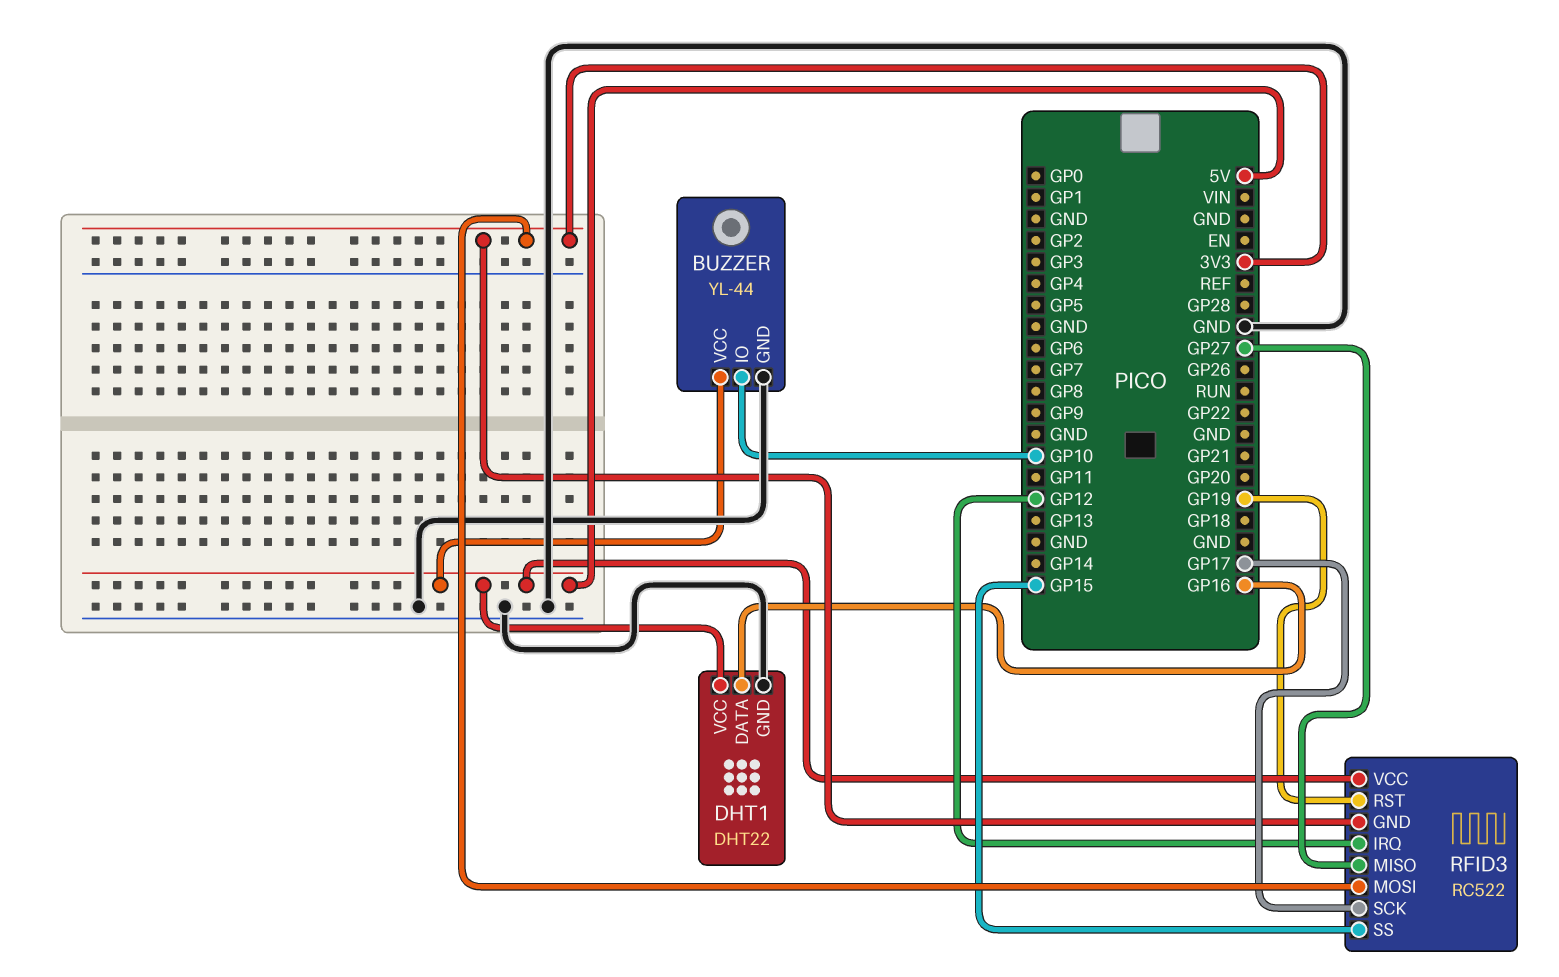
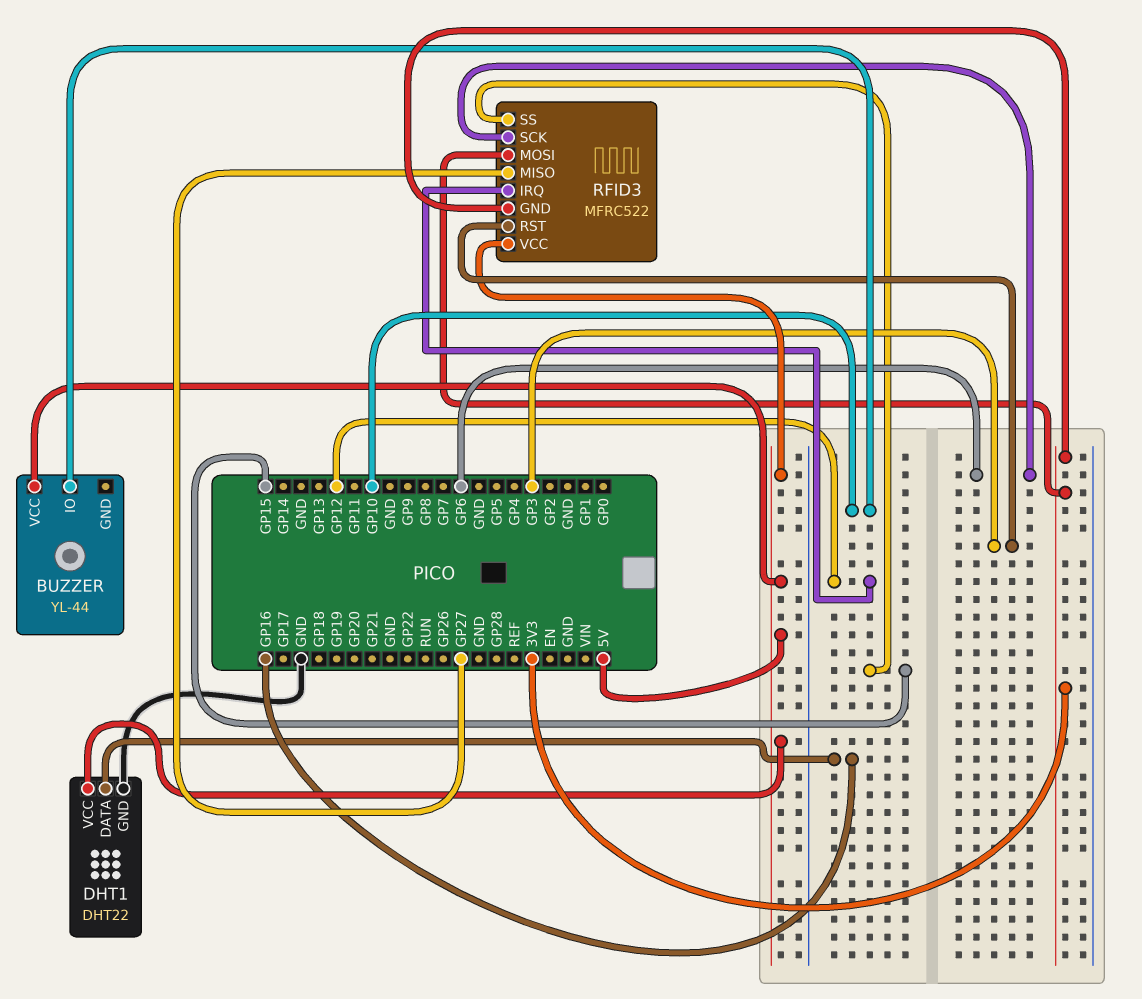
BUZZER pin GND: GND -> none
RFID3: RC522 -> MFRC522
RFID3 pin RST: GP19 -> GP3
RFID3 pin SCK: GP17 -> GP6

